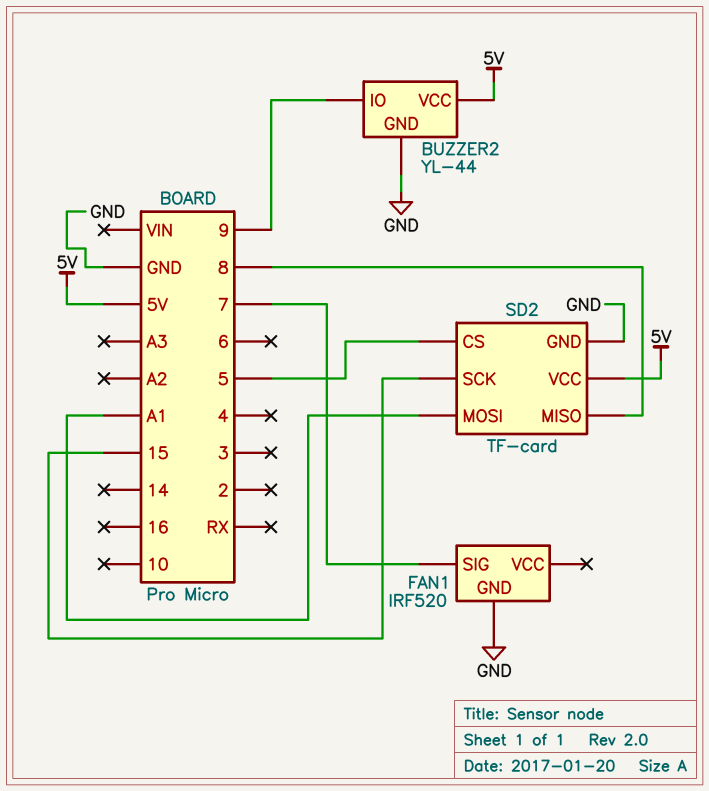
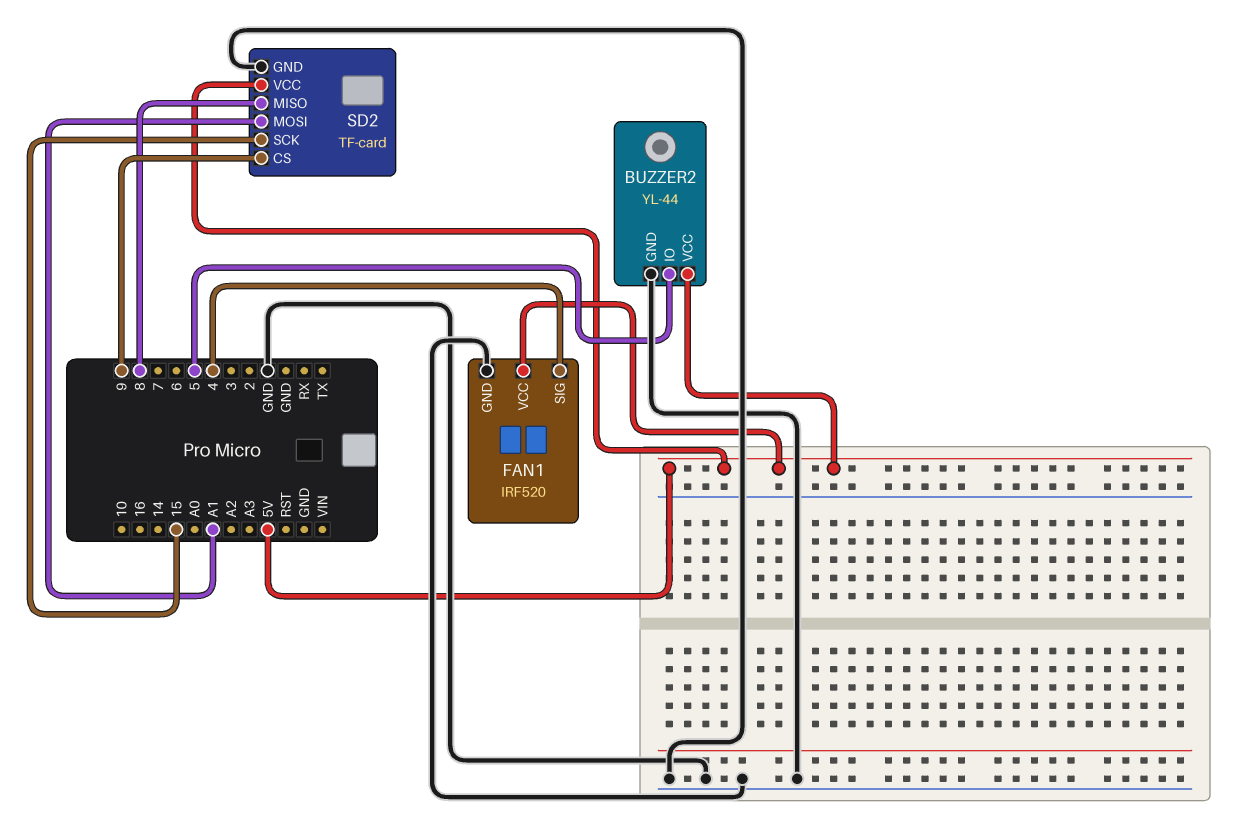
BUZZER2 pin IO: 9 -> 5
FAN1 pin SIG: 7 -> 4
FAN1 pin VCC: none -> 5V
SD2 pin CS: 5 -> 9

